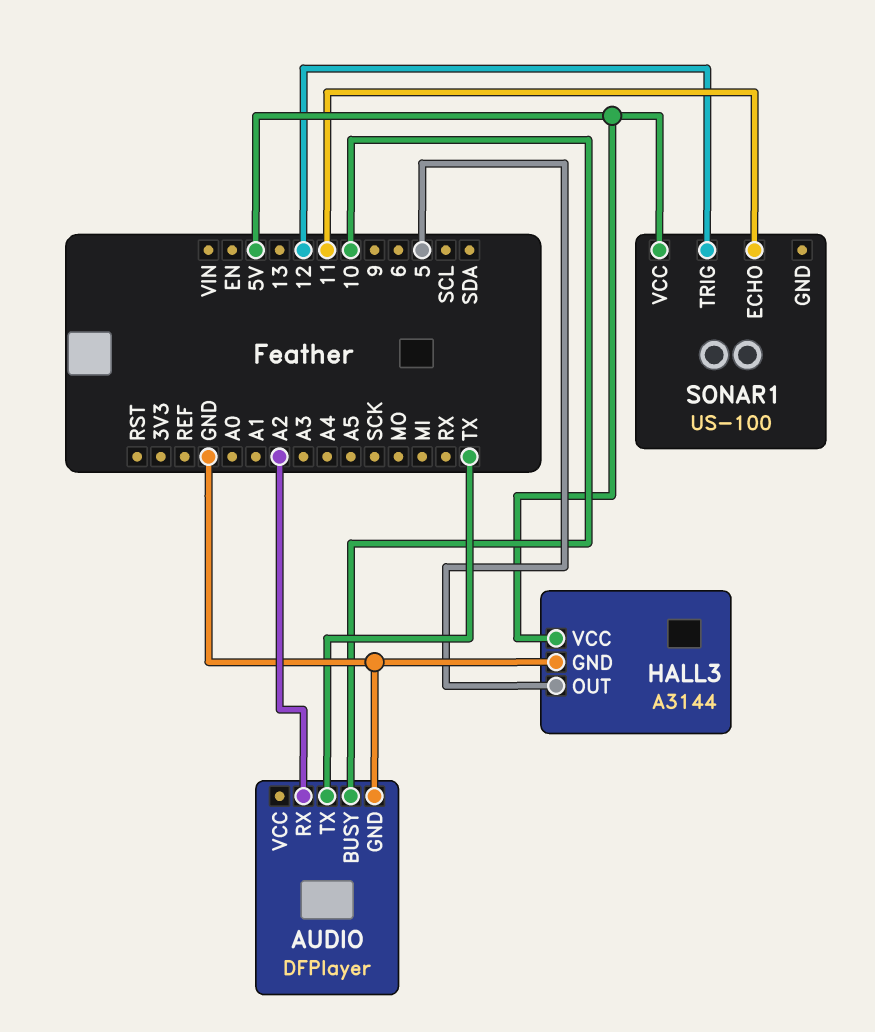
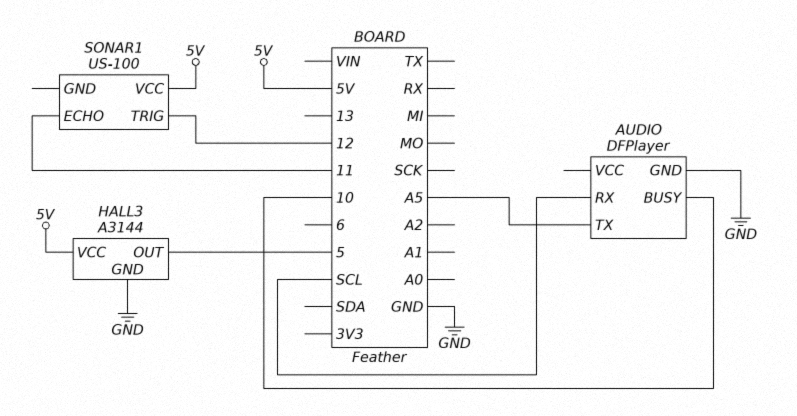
AUDIO pin RX: A2 -> SCL
AUDIO pin TX: TX -> A5

